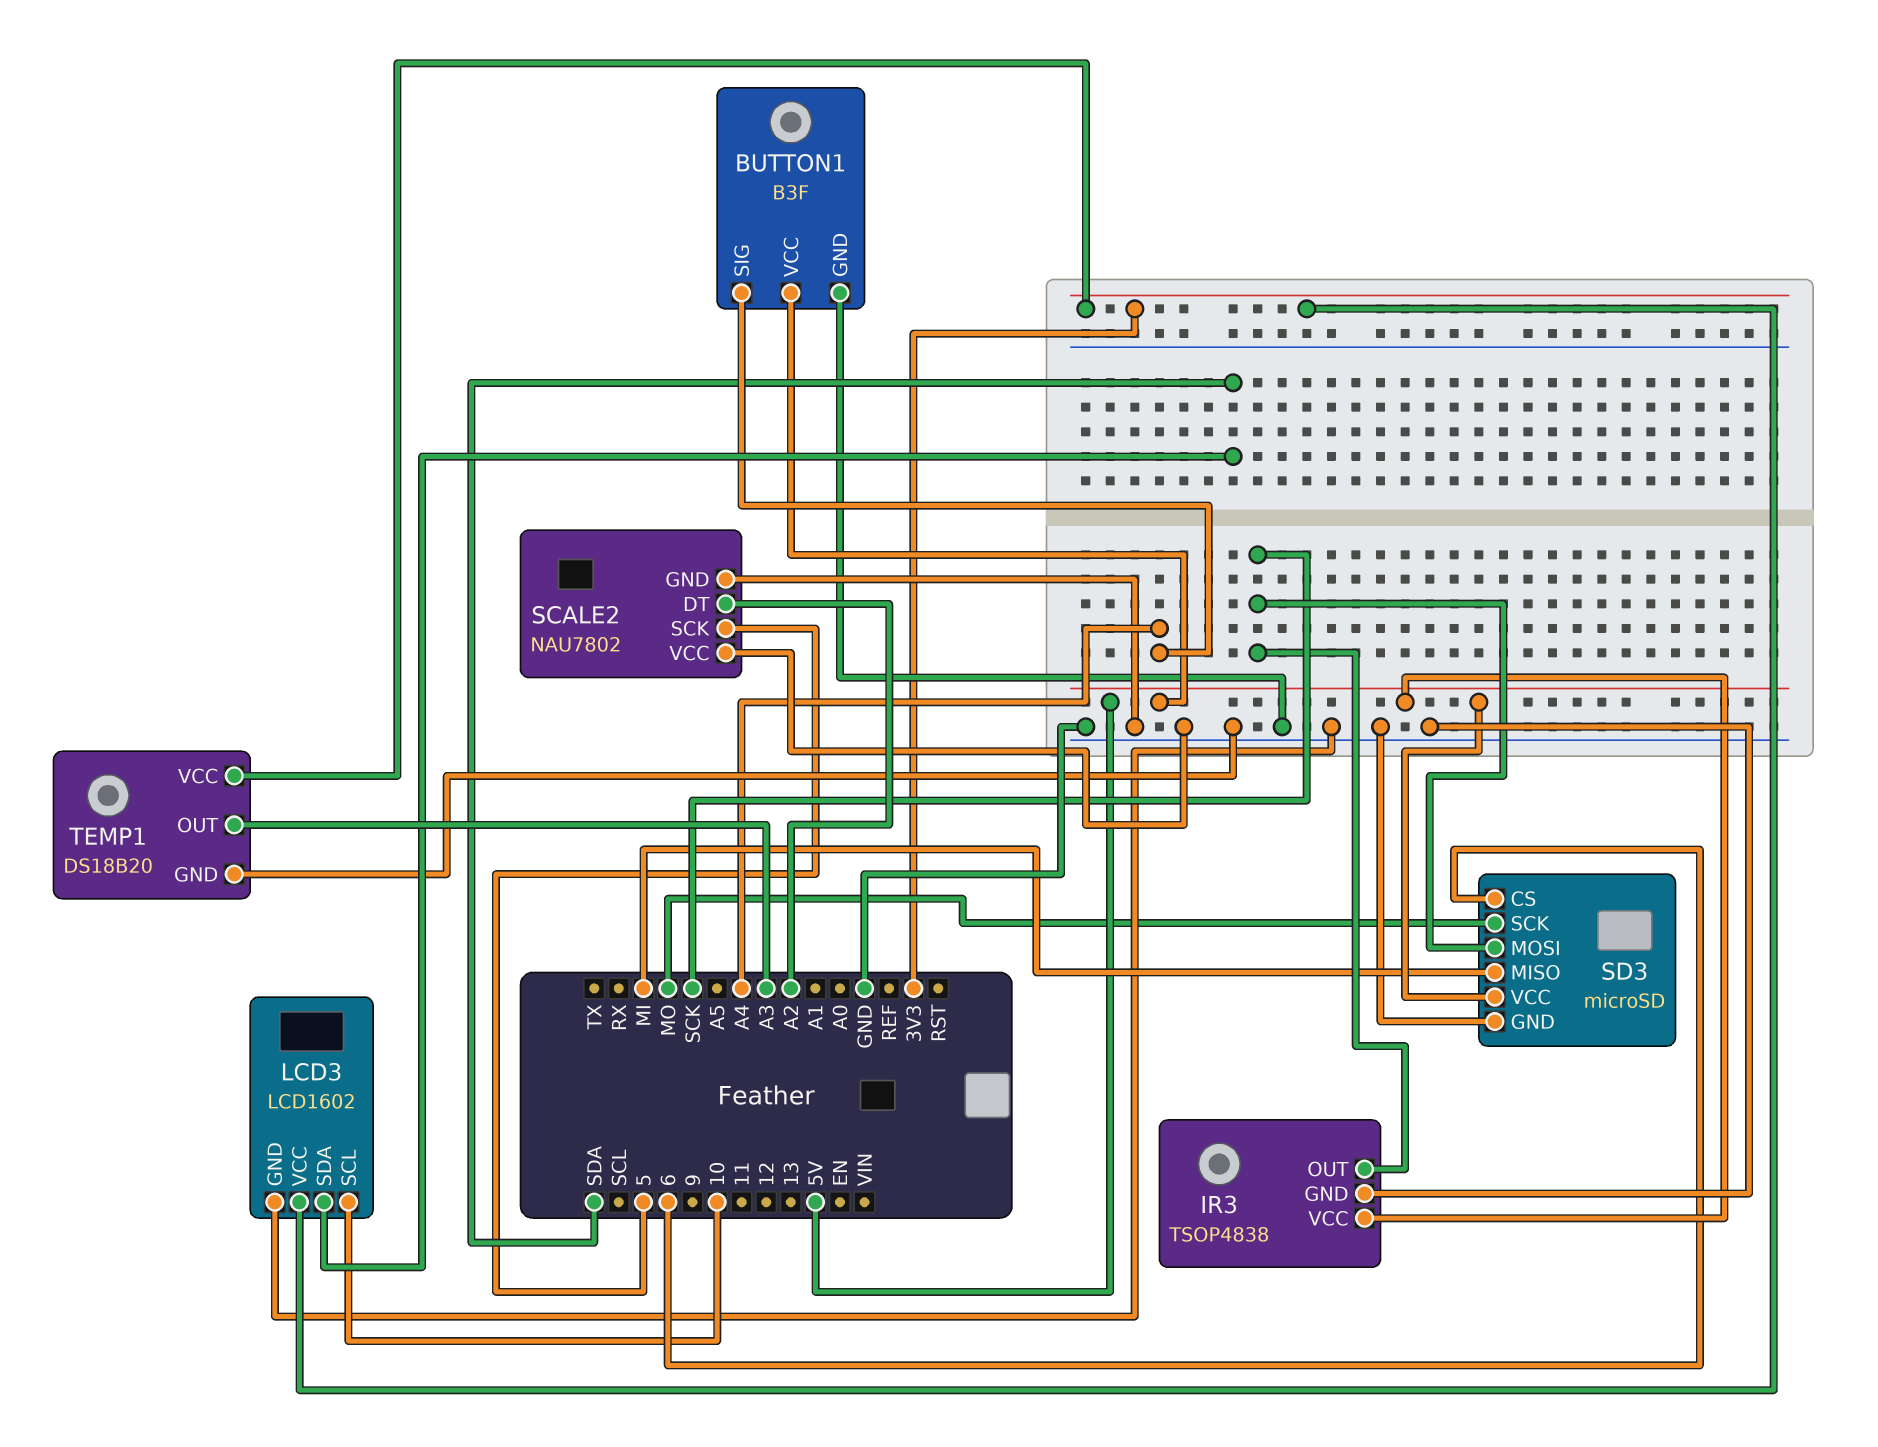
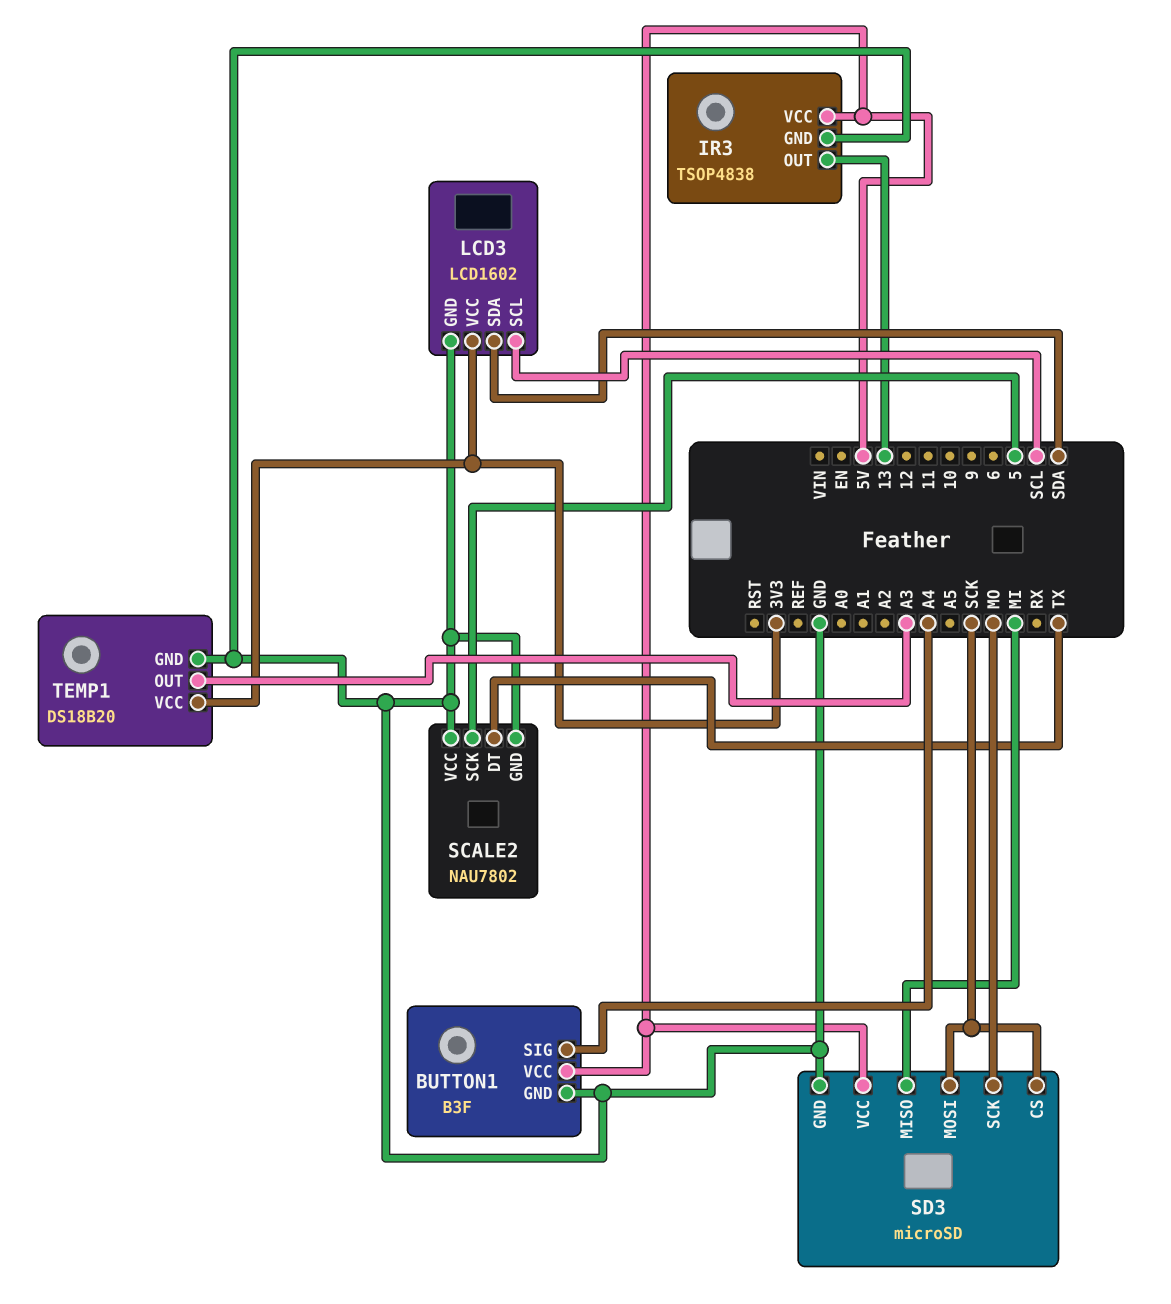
IR3 pin OUT: SCK -> 13
LCD3 pin SCL: 10 -> SCL
SCALE2 pin DT: A2 -> TX
SD3 pin CS: 6 -> SCK

